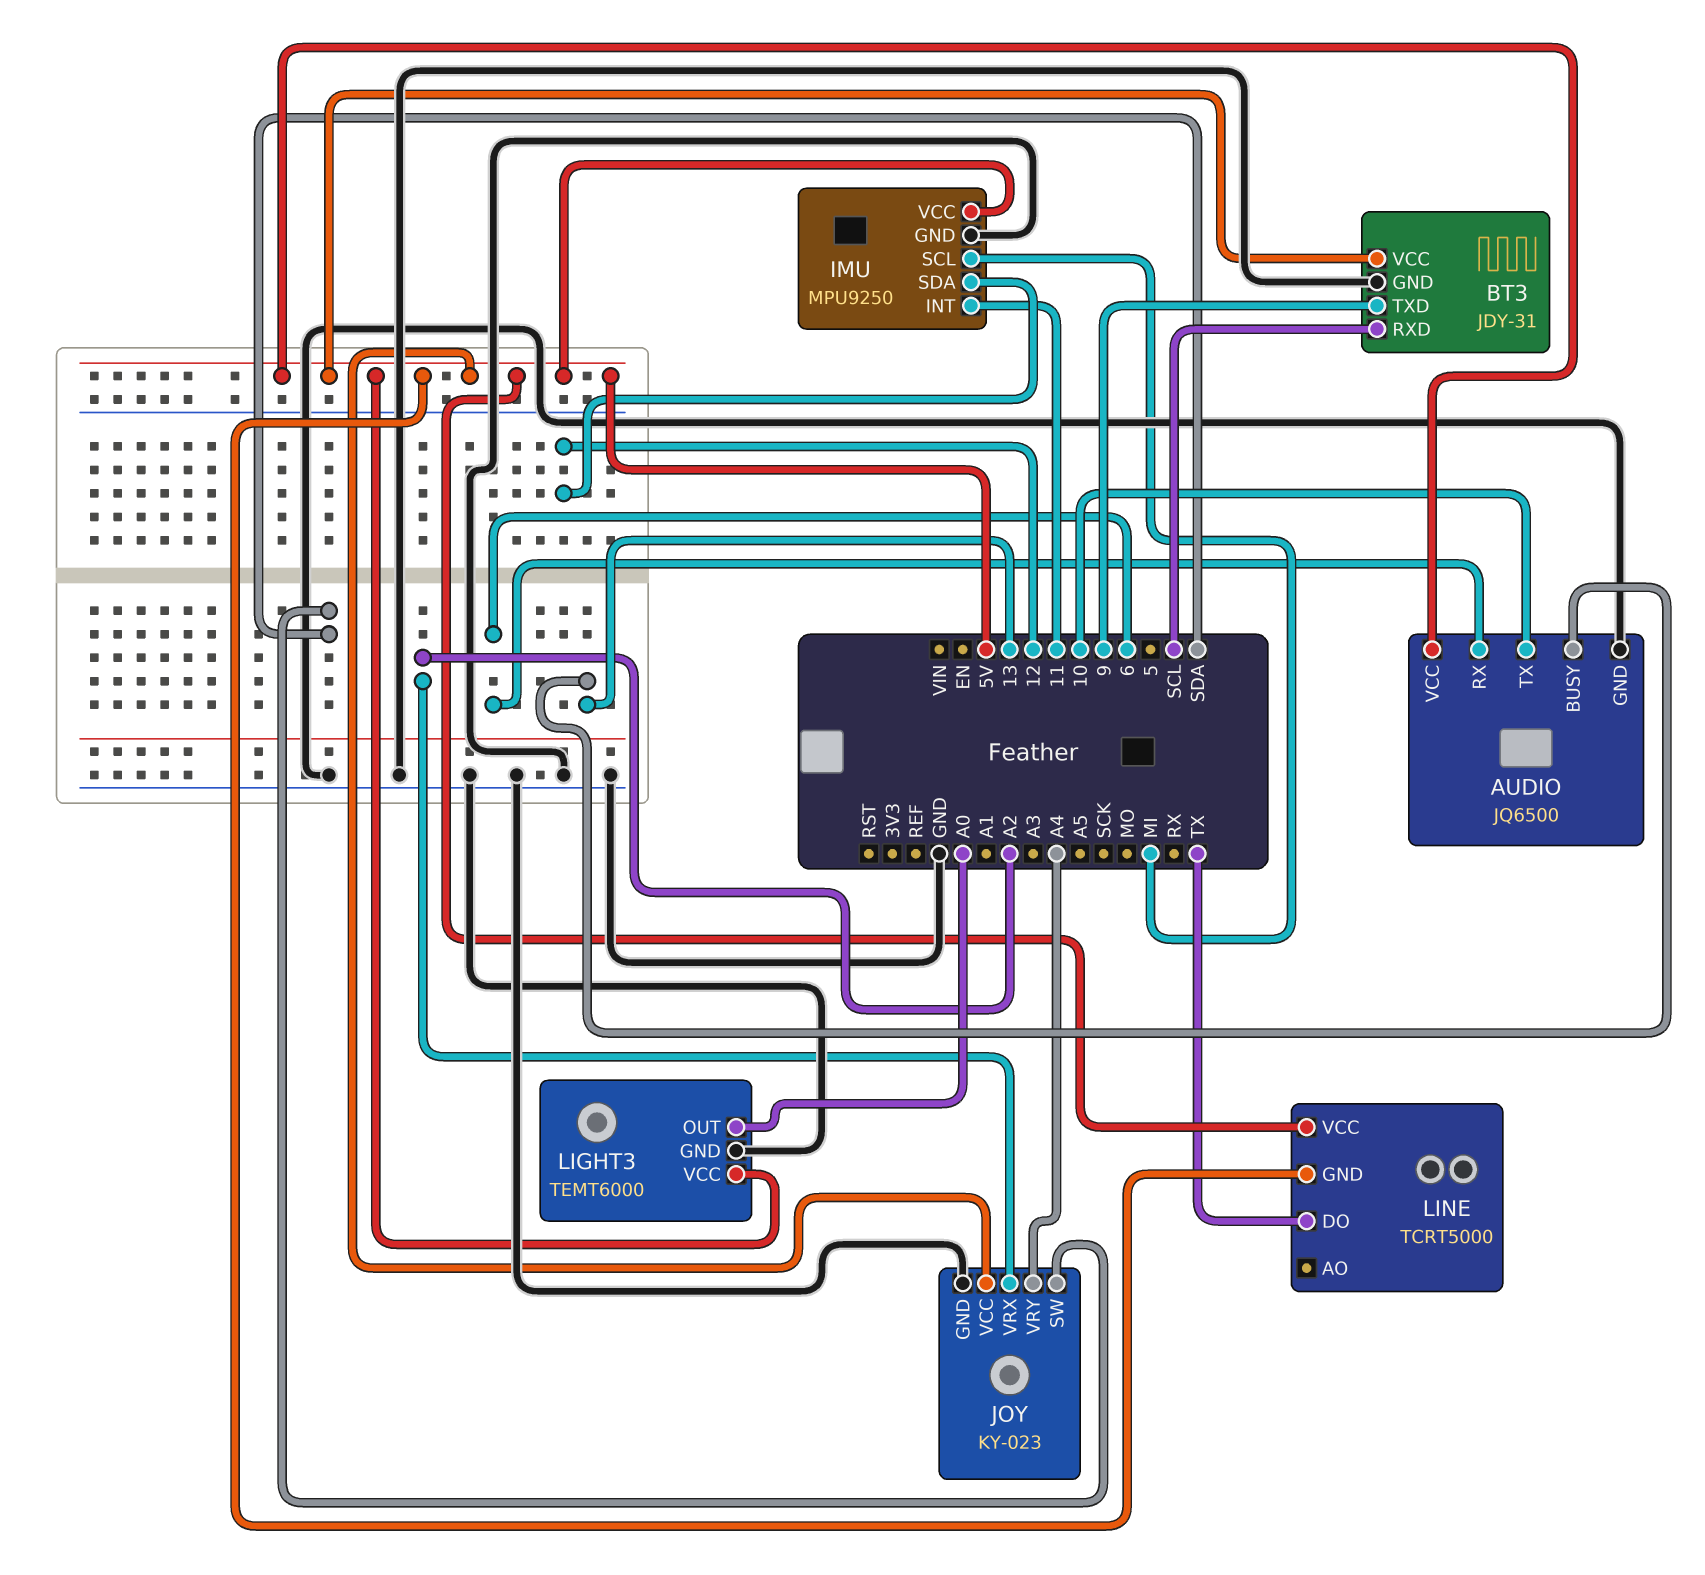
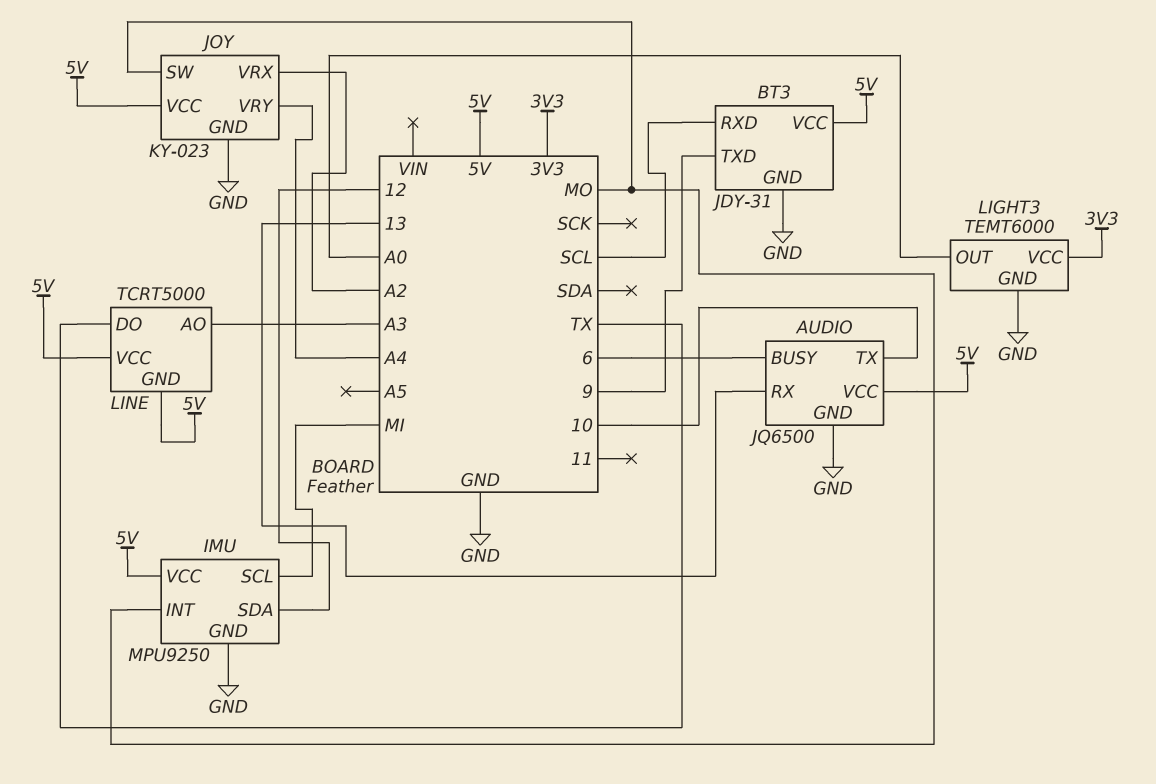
AUDIO pin BUSY: 13 -> 6
AUDIO pin RX: 6 -> 13
IMU pin INT: 11 -> MO
JOY pin SW: SDA -> MO
LIGHT3 pin VCC: 5V -> 3V3
LINE pin AO: none -> A3

